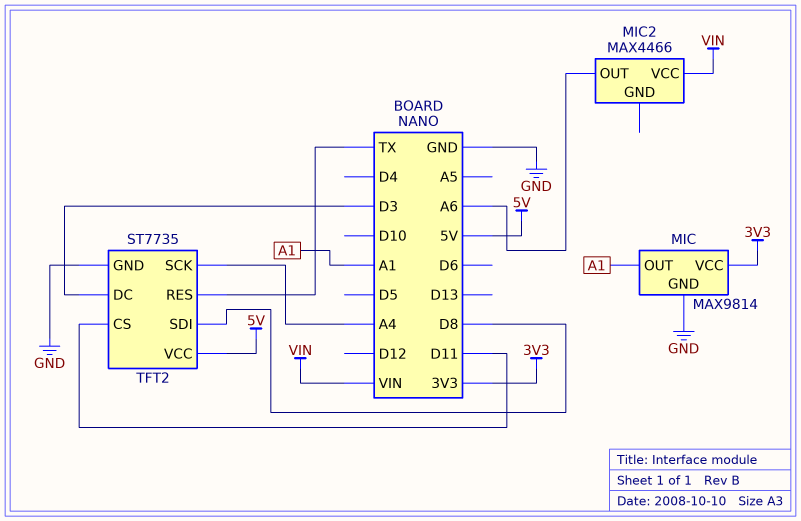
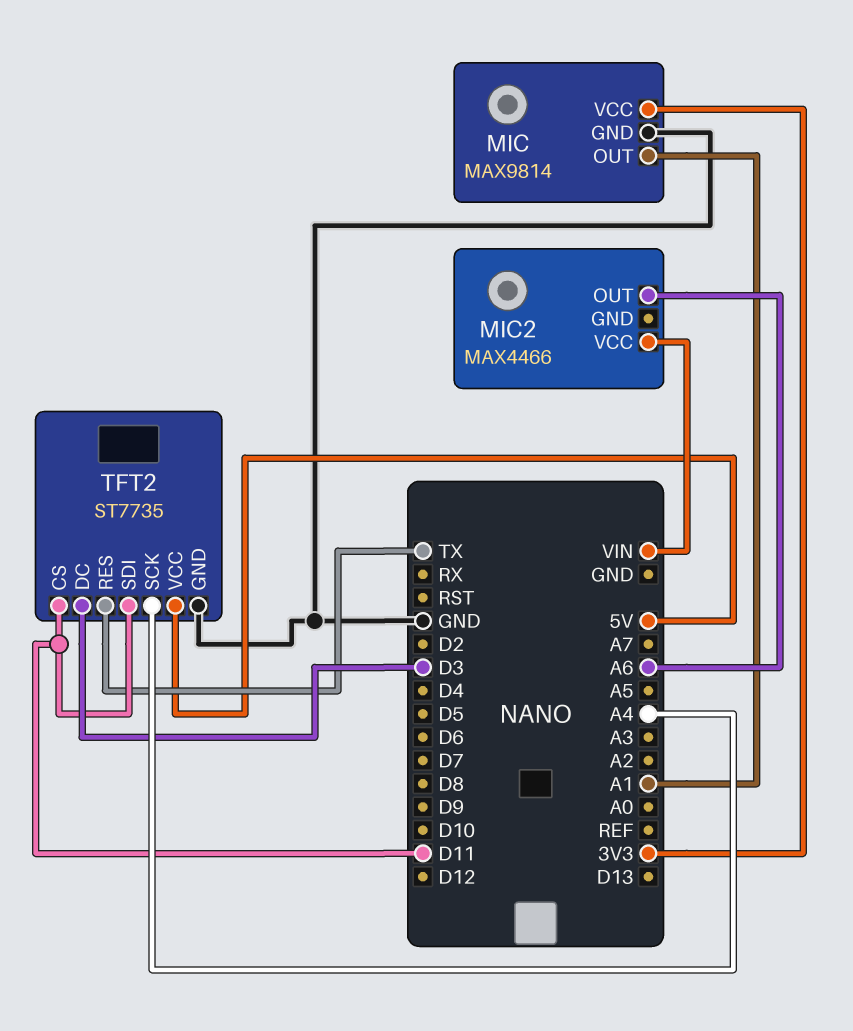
TFT2 pin SDI: D8 -> D11

